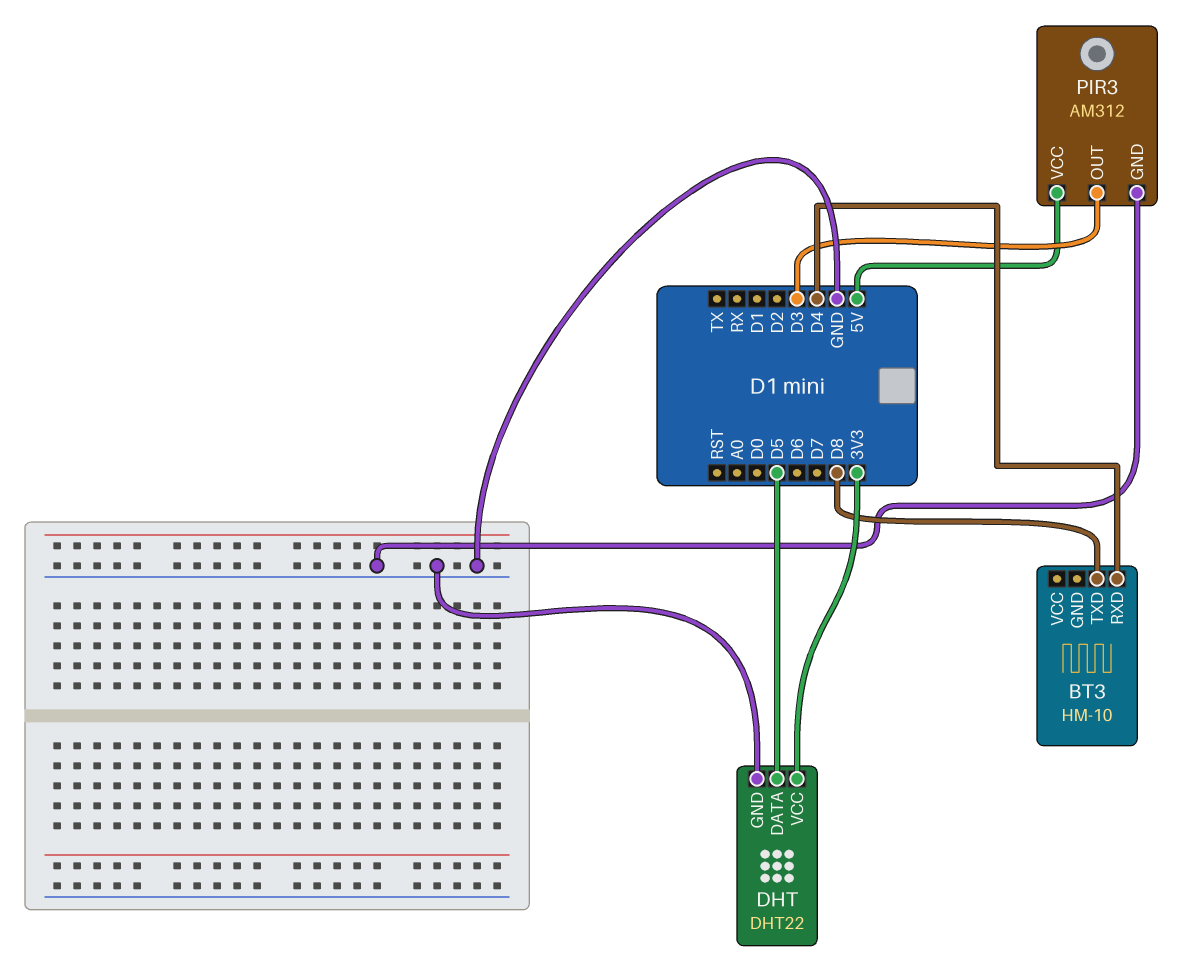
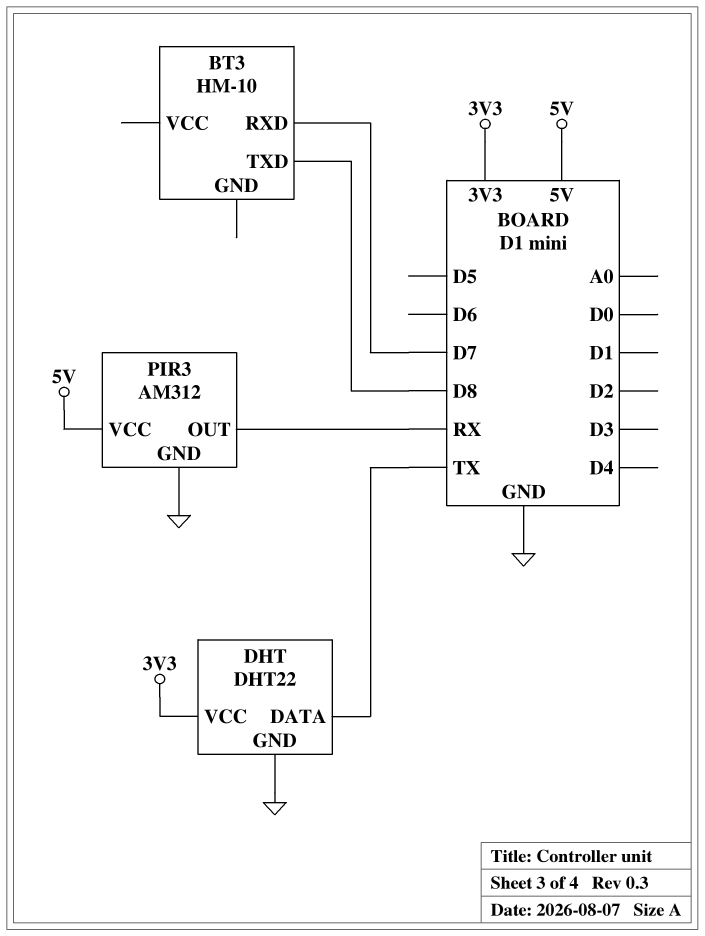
BT3 pin RXD: D4 -> D7
DHT pin DATA: D5 -> TX
PIR3 pin OUT: D3 -> RX

